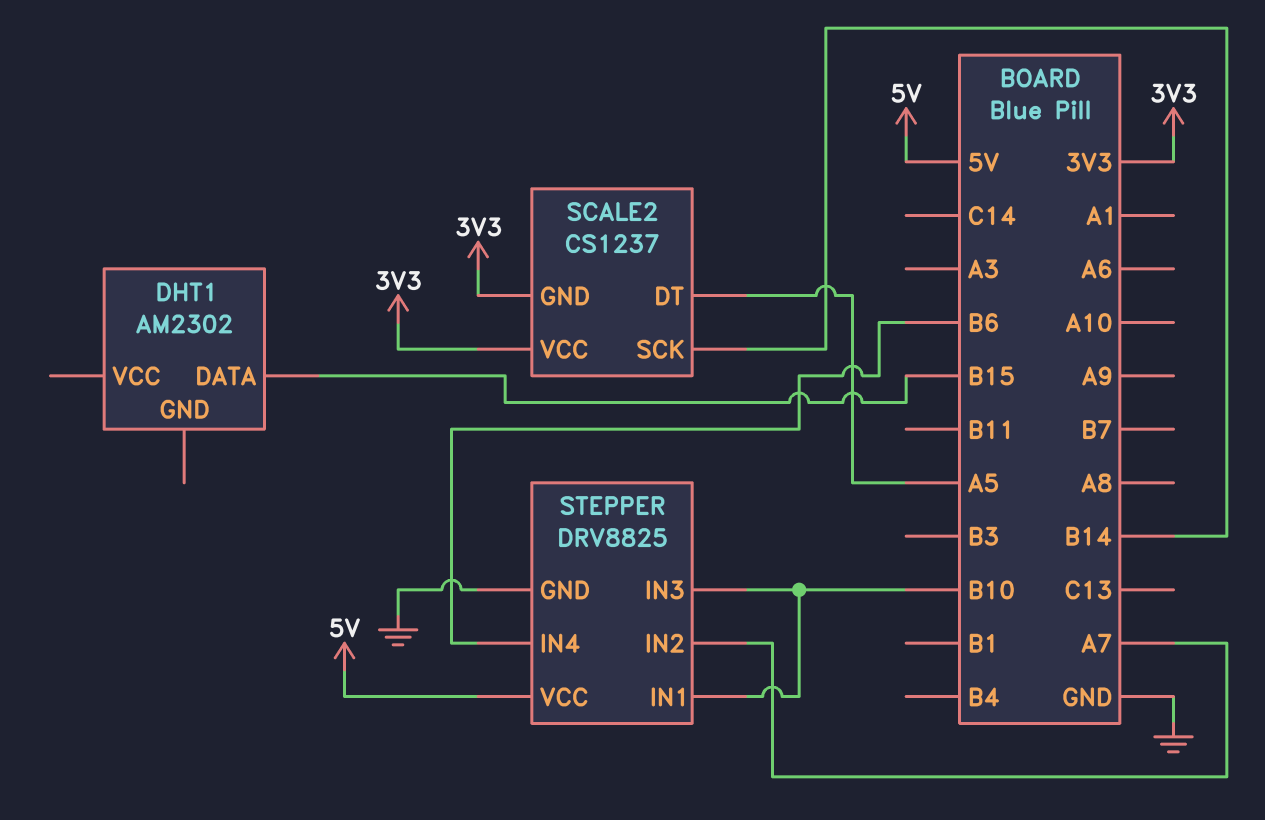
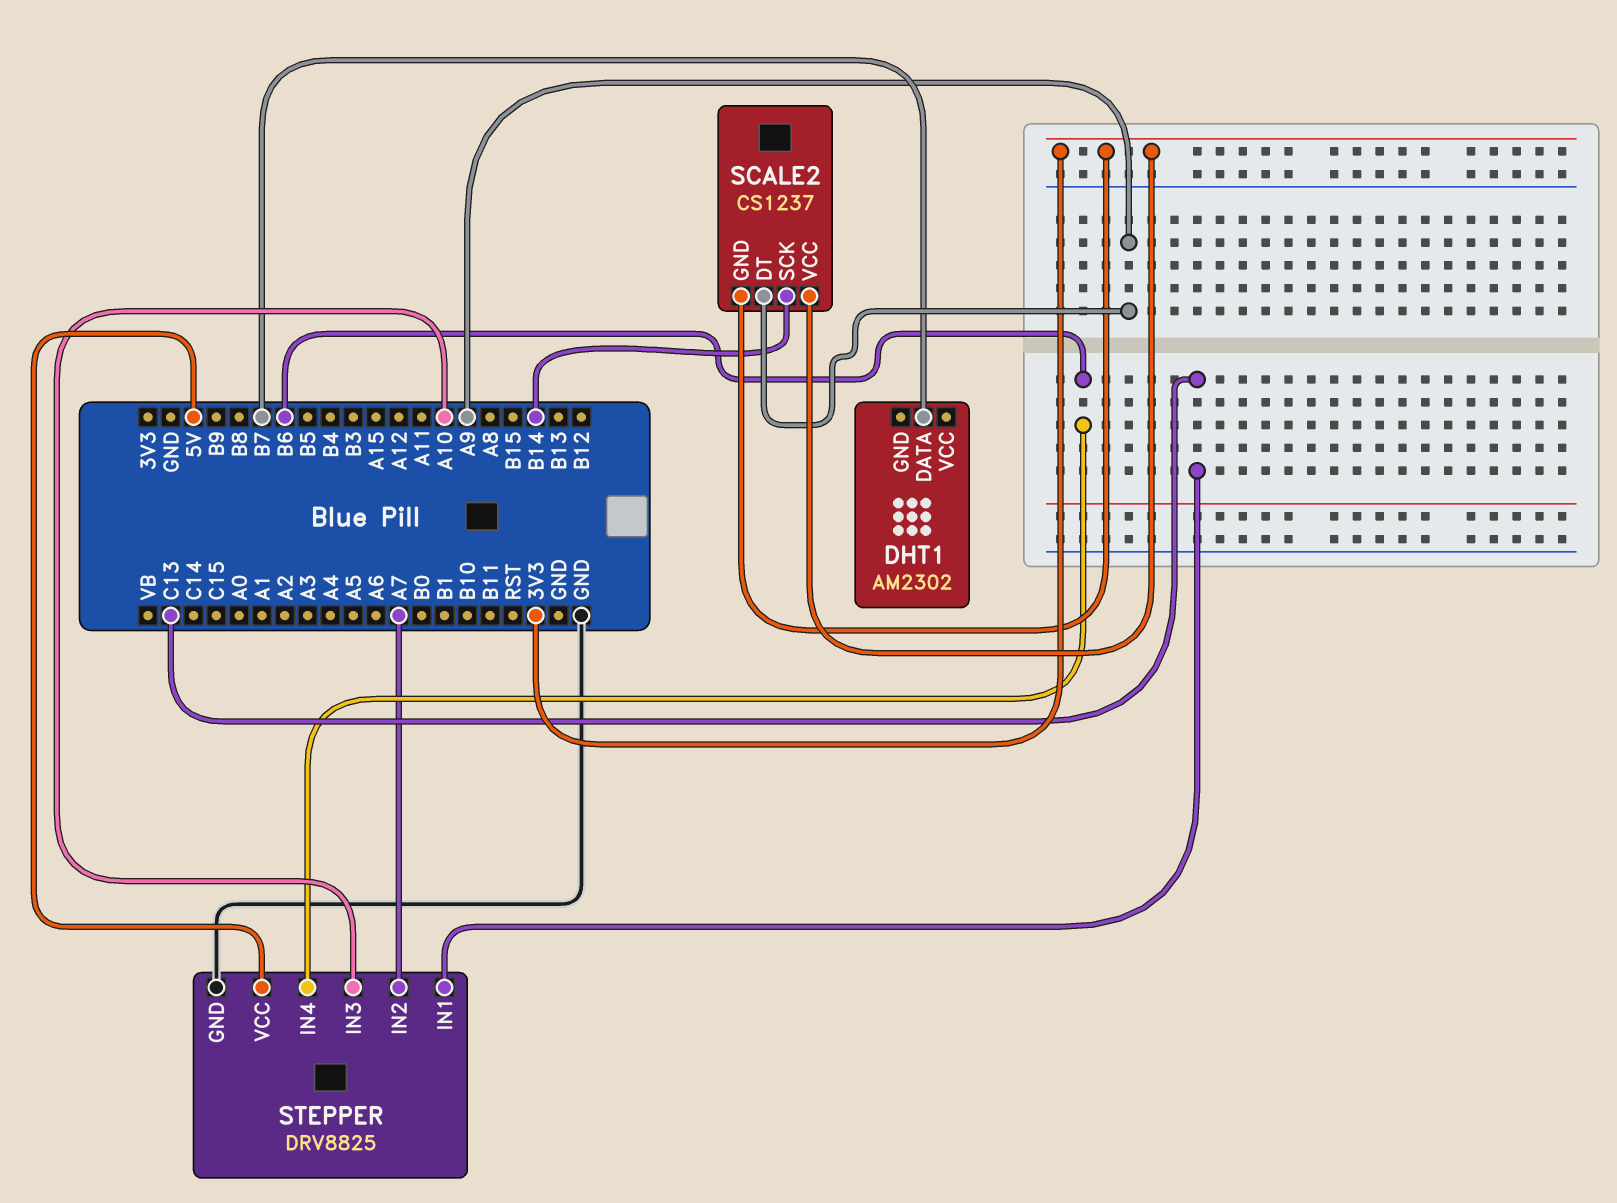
DHT1 pin DATA: B15 -> B7
SCALE2 pin DT: A5 -> A9
STEPPER pin IN1: B10 -> C13
STEPPER pin IN3: B10 -> A10

